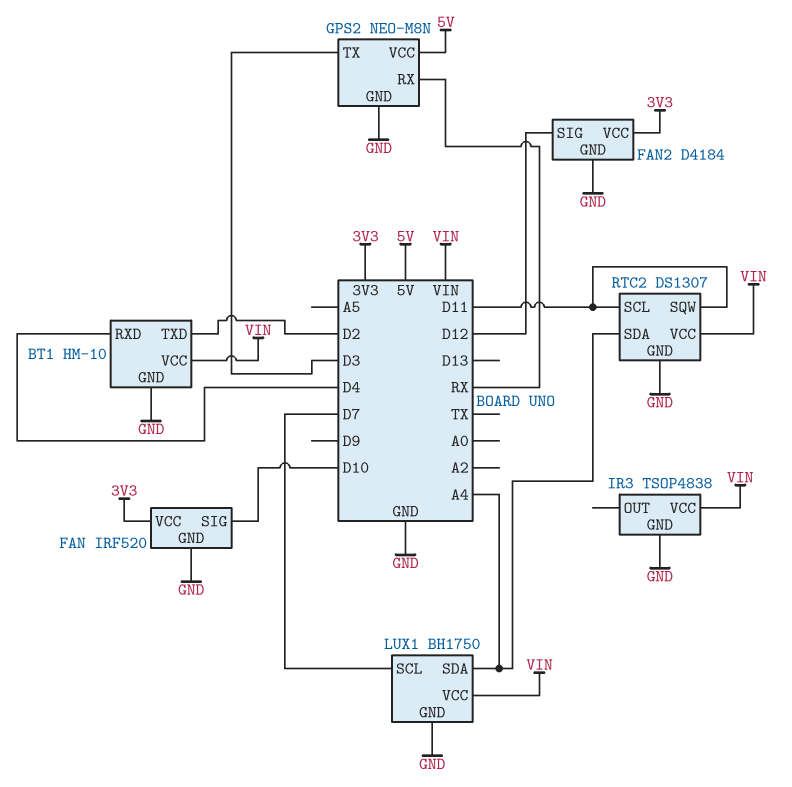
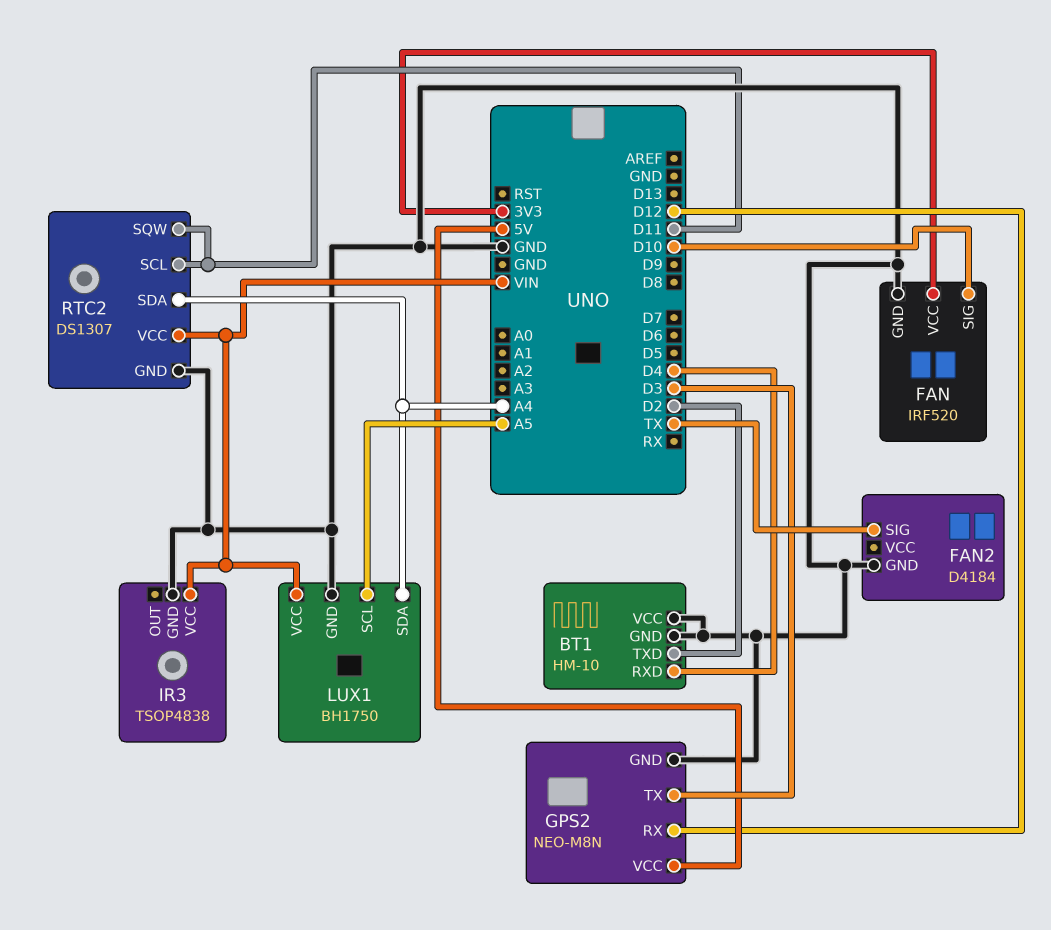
BT1 pin VCC: VIN -> GND
FAN2 pin SIG: D12 -> TX
FAN2 pin VCC: 3V3 -> none
GPS2 pin RX: RX -> D12
LUX1 pin SCL: D7 -> A5

